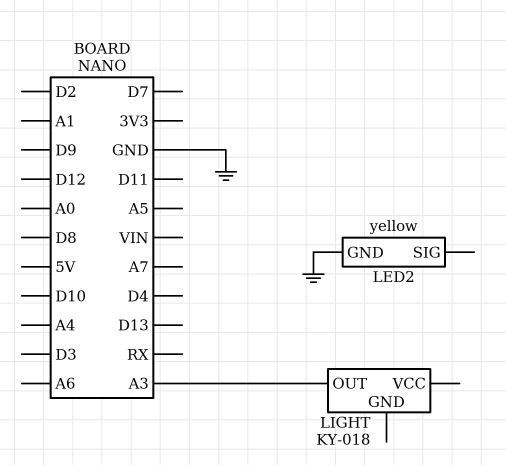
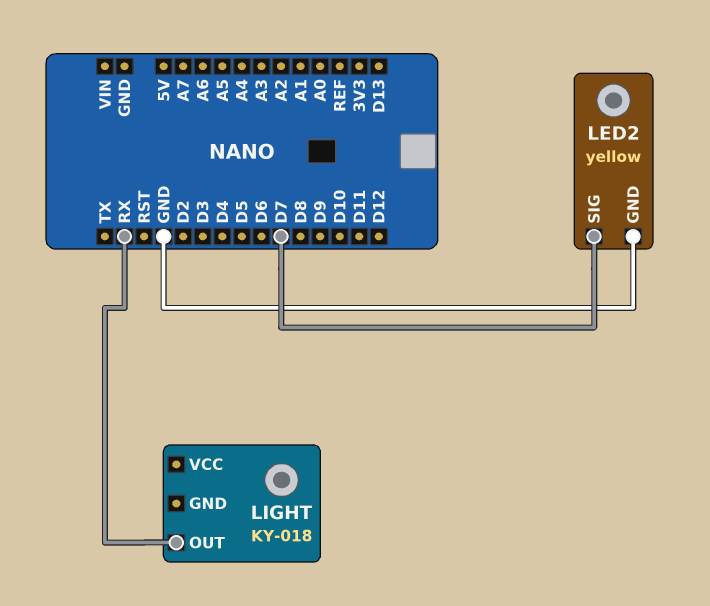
LED2 pin SIG: none -> D7
LIGHT pin OUT: A3 -> RX

